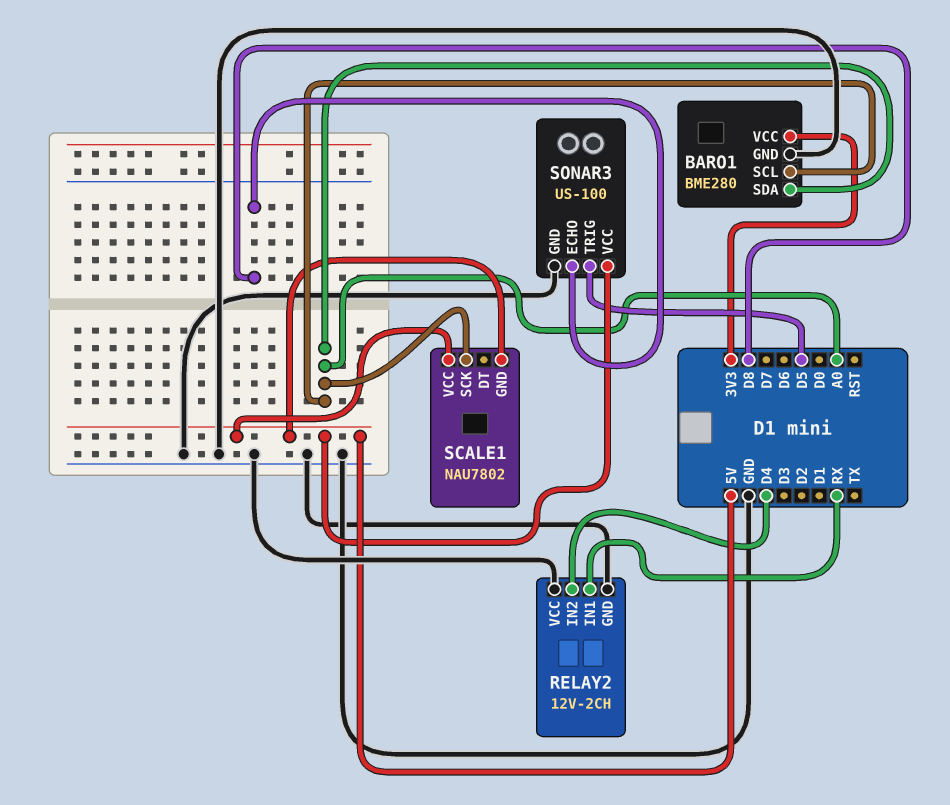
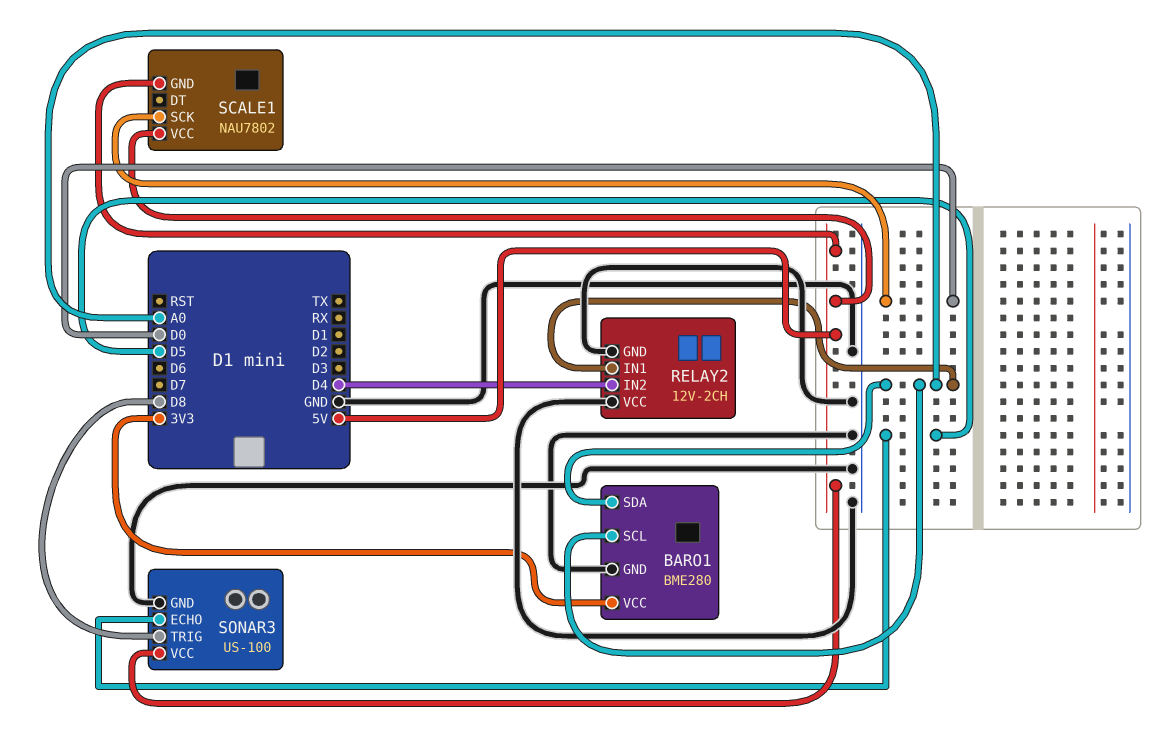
RELAY2 pin IN1: RX -> A0
SCALE1 pin SCK: A0 -> D0
SONAR3 pin ECHO: D8 -> D5
SONAR3 pin TRIG: D5 -> D8

